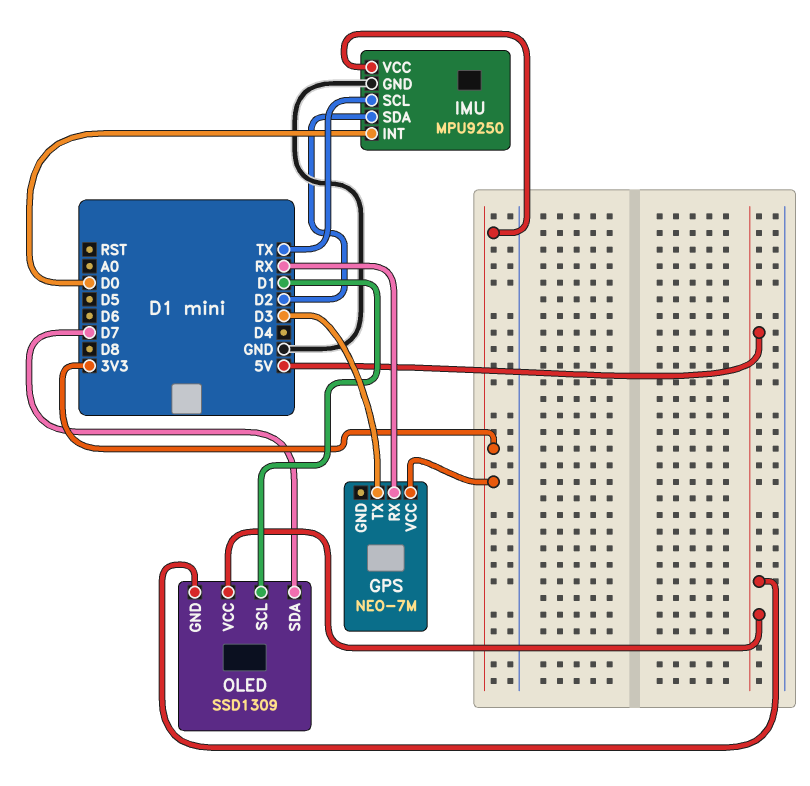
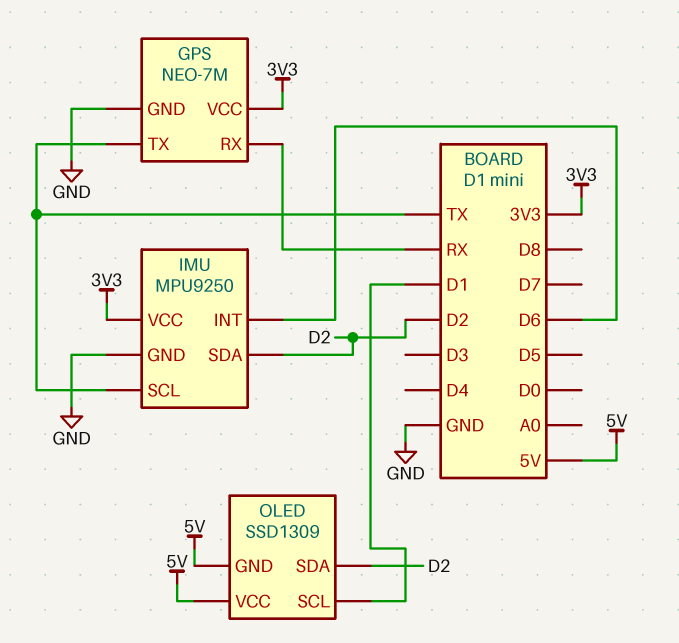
GPS pin GND: none -> GND
GPS pin TX: D3 -> TX
IMU pin INT: D0 -> D6
OLED pin SDA: D7 -> D2

